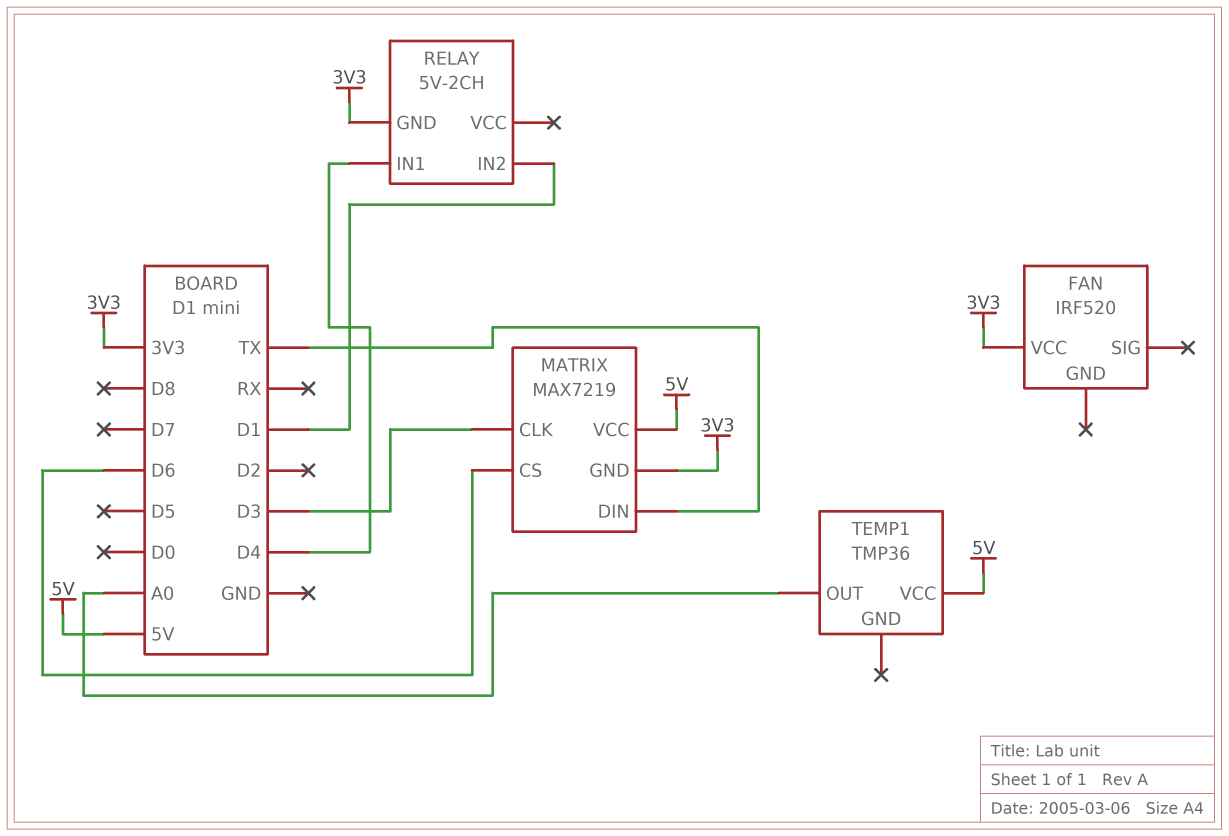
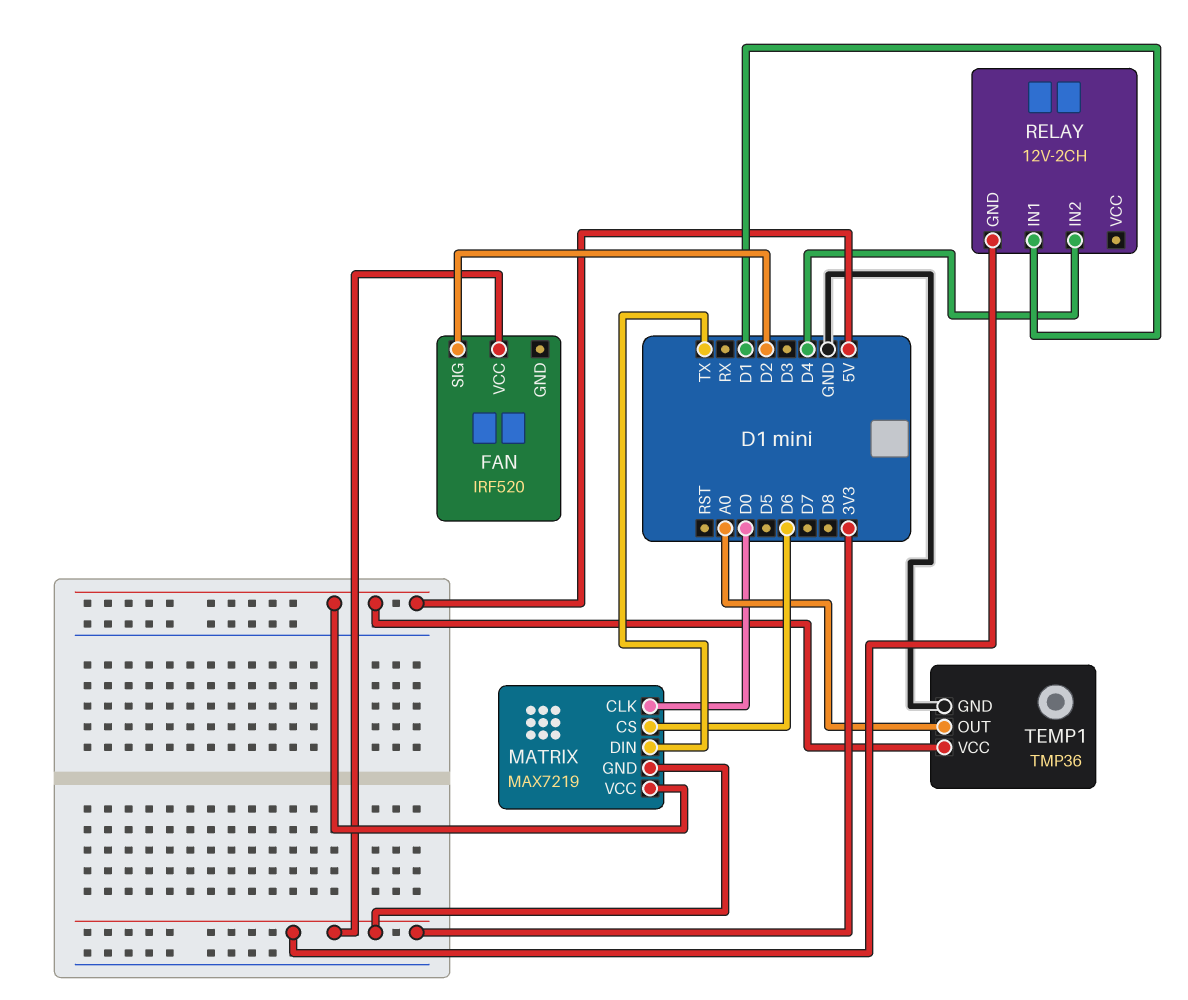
FAN pin SIG: none -> D2
MATRIX pin CLK: D3 -> D0
RELAY: 5V-2CH -> 12V-2CH
RELAY pin IN1: D4 -> D1
RELAY pin IN2: D1 -> D4
TEMP1 pin GND: none -> GND

